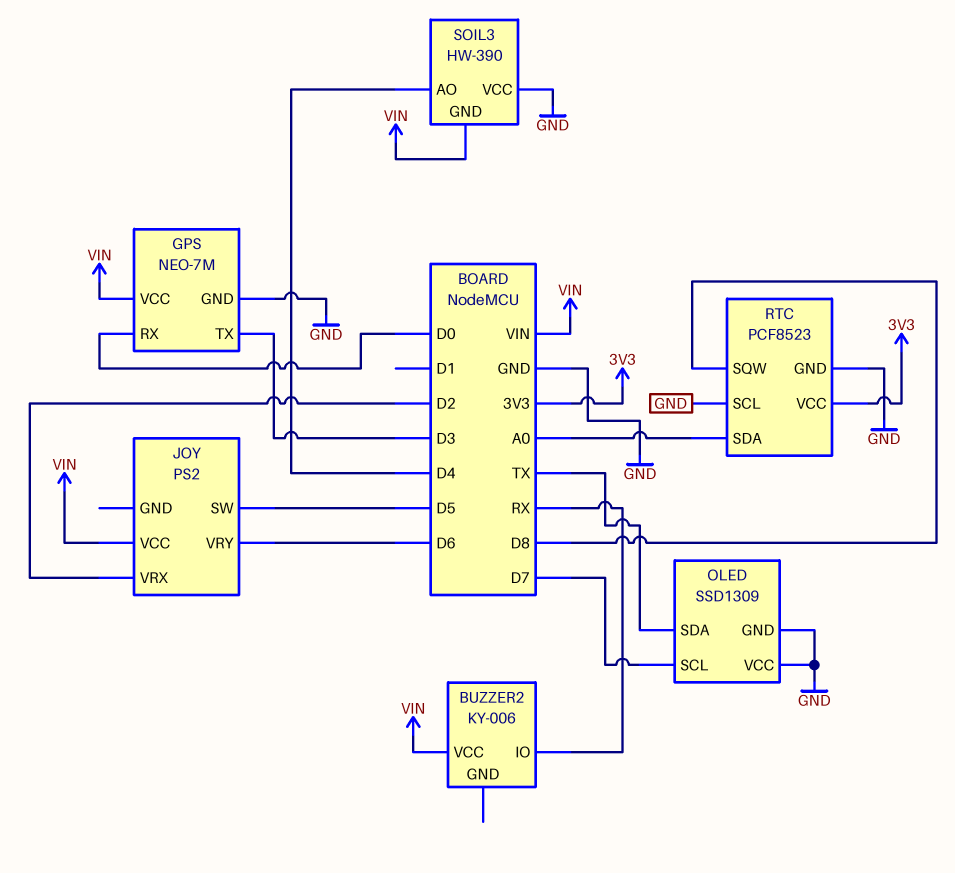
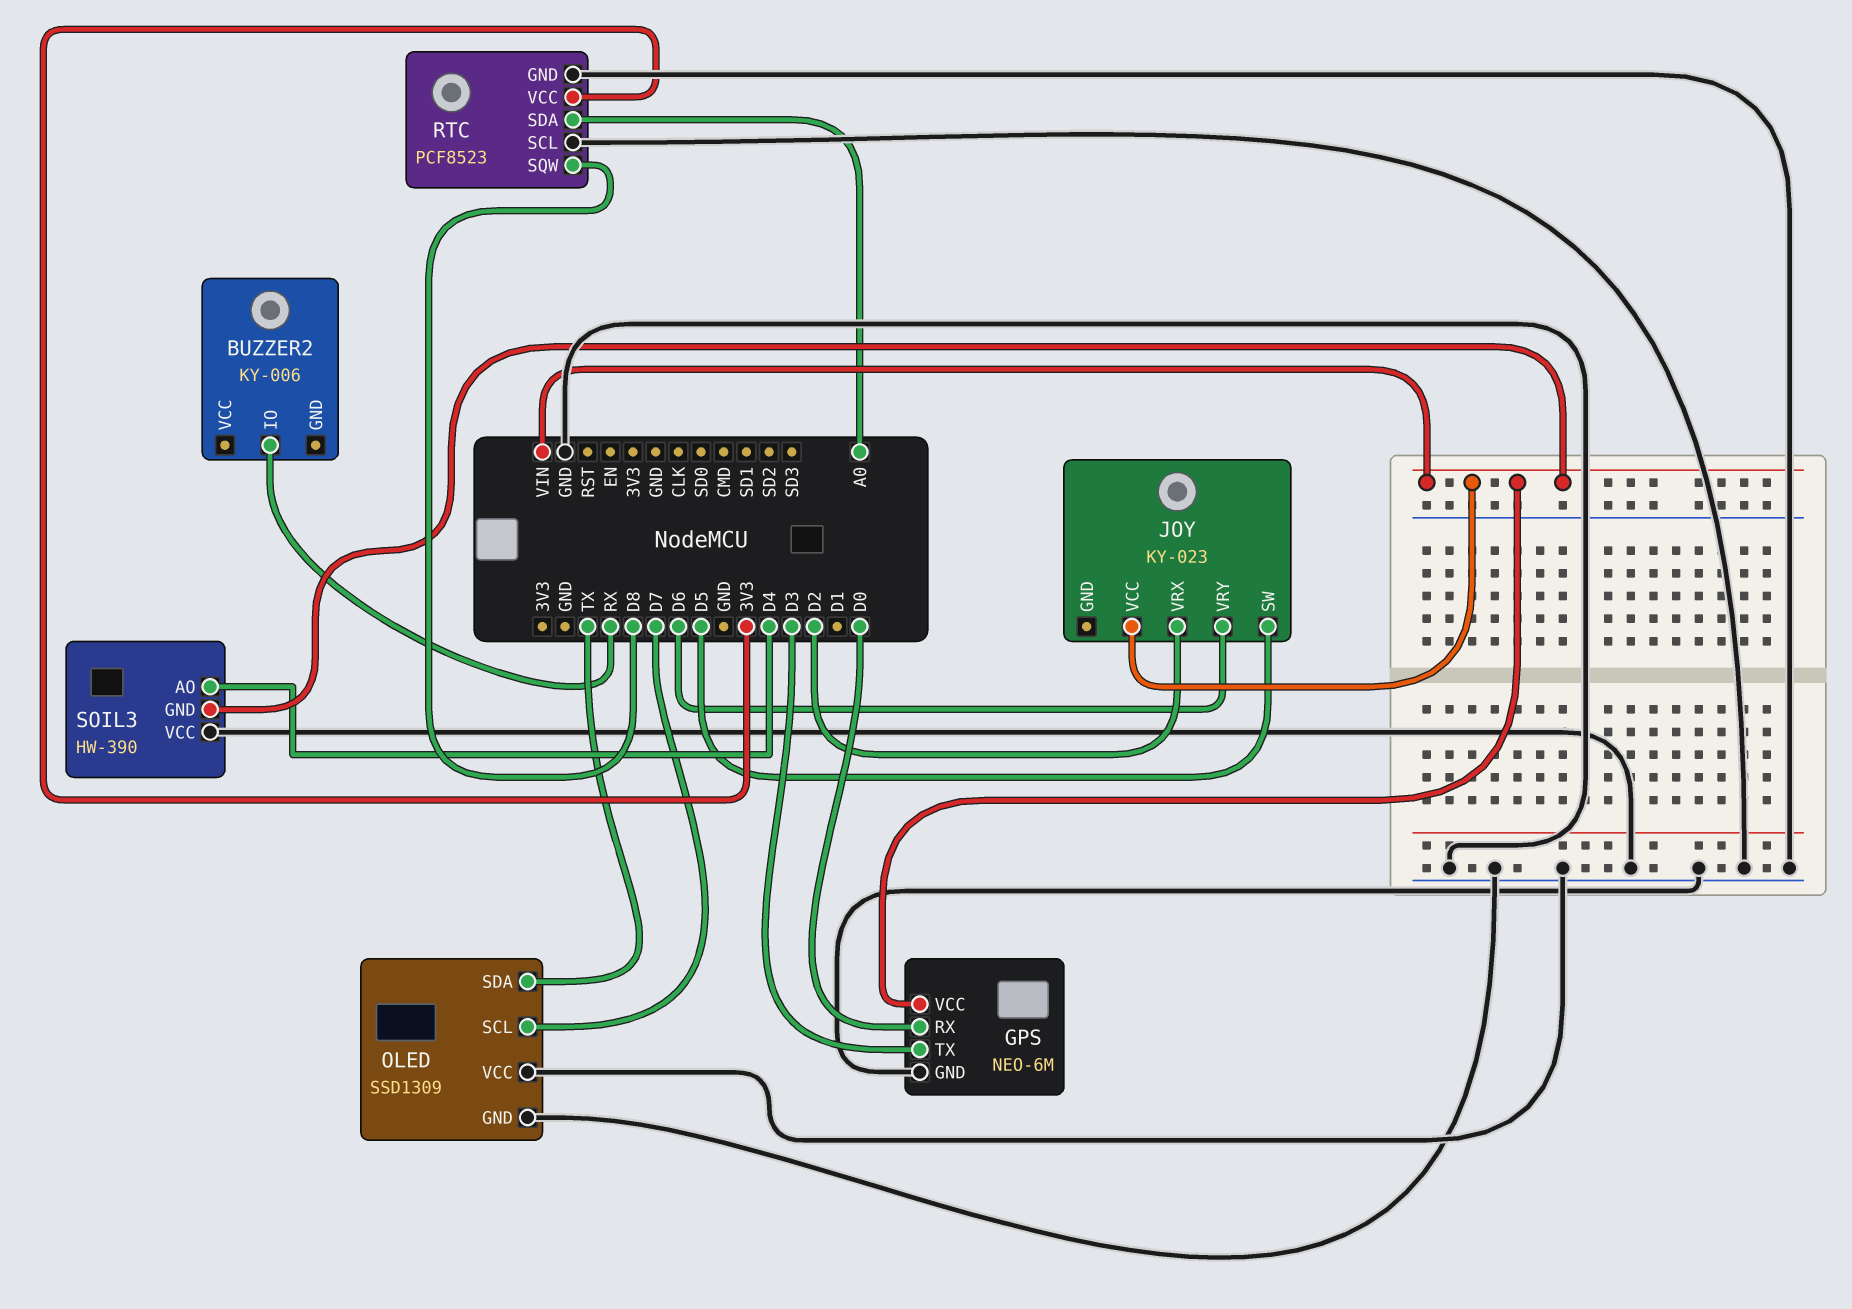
BUZZER2 pin VCC: VIN -> none
GPS: NEO-7M -> NEO-6M
JOY: PS2 -> KY-023

